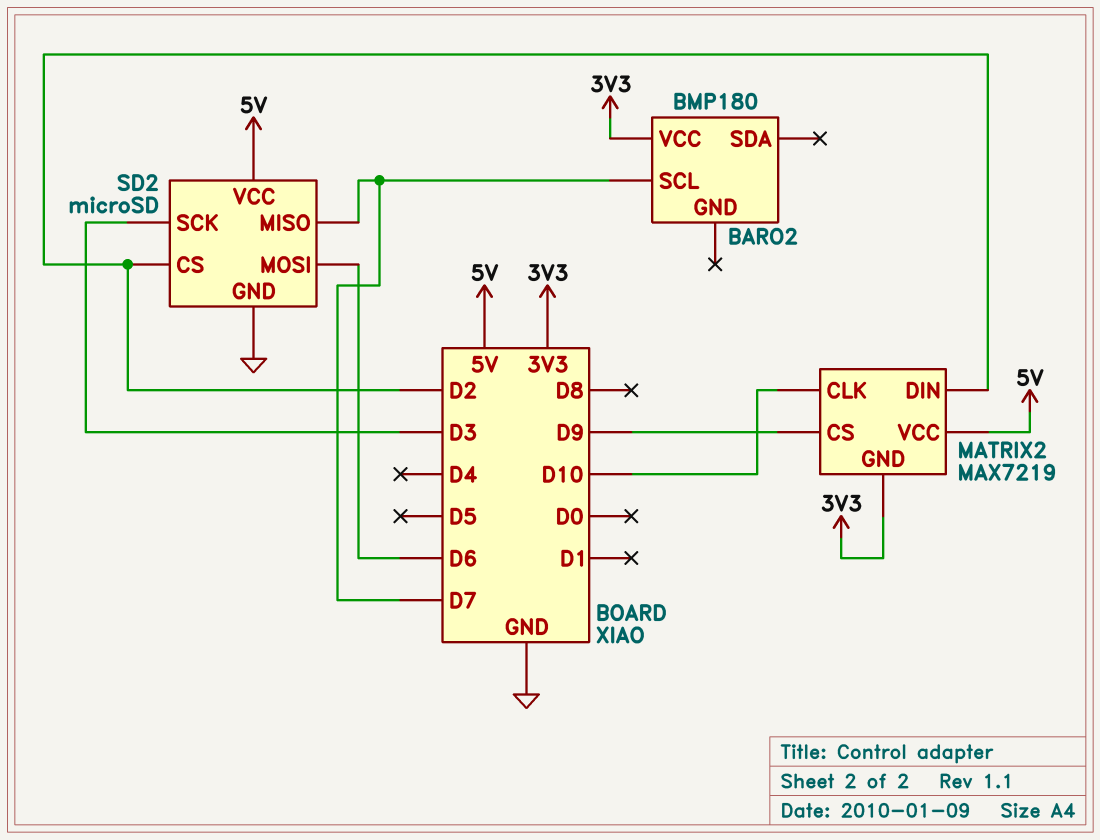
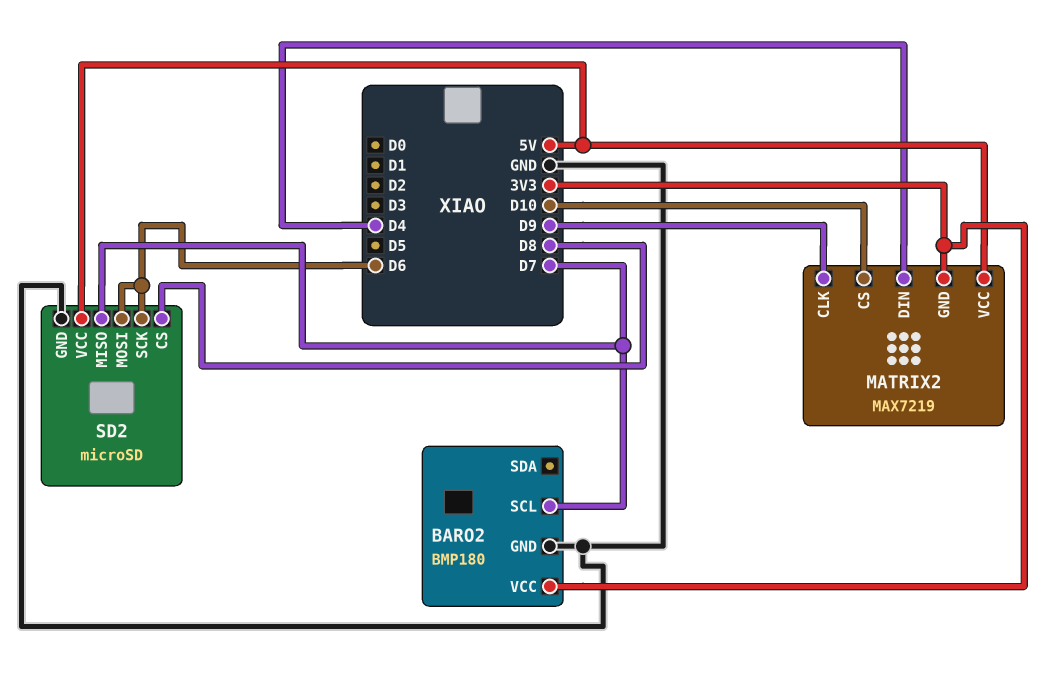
BARO2 pin GND: none -> GND
MATRIX2 pin CLK: D10 -> D9
MATRIX2 pin CS: D9 -> D10
MATRIX2 pin DIN: D2 -> D4
SD2 pin CS: D2 -> D8
SD2 pin SCK: D3 -> D6

